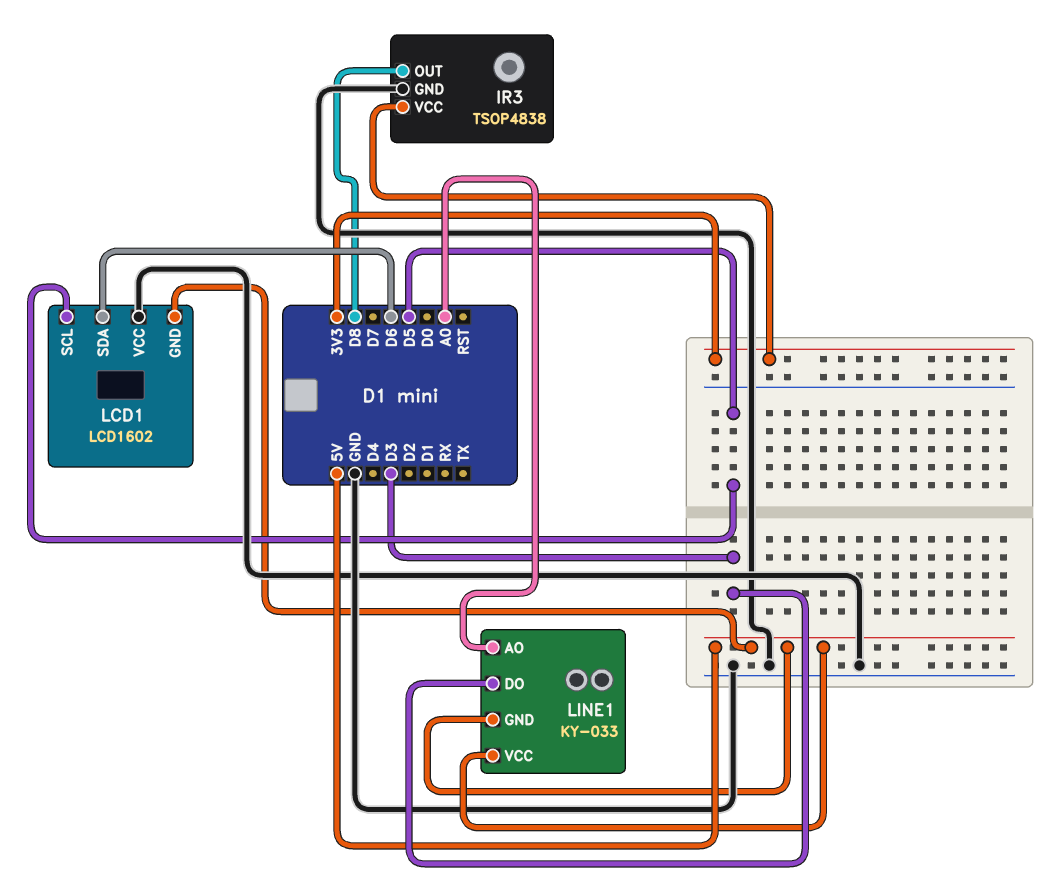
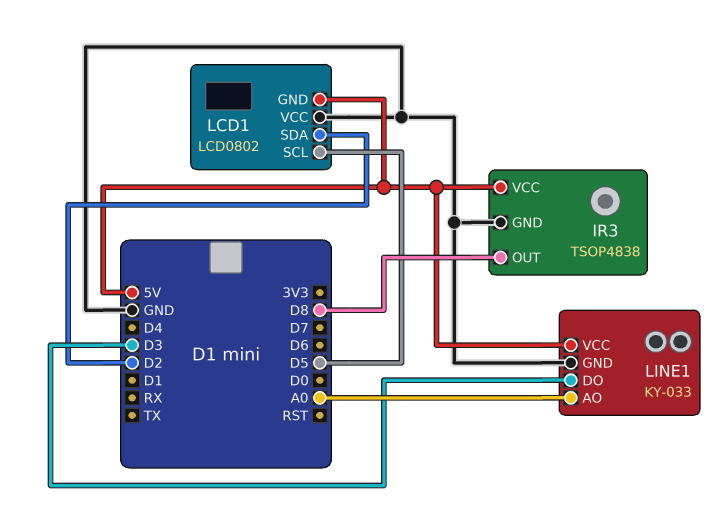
IR3 pin VCC: 3V3 -> 5V
LCD1: LCD1602 -> LCD0802
LCD1 pin SDA: D6 -> D2
LINE1 pin GND: 5V -> GND

